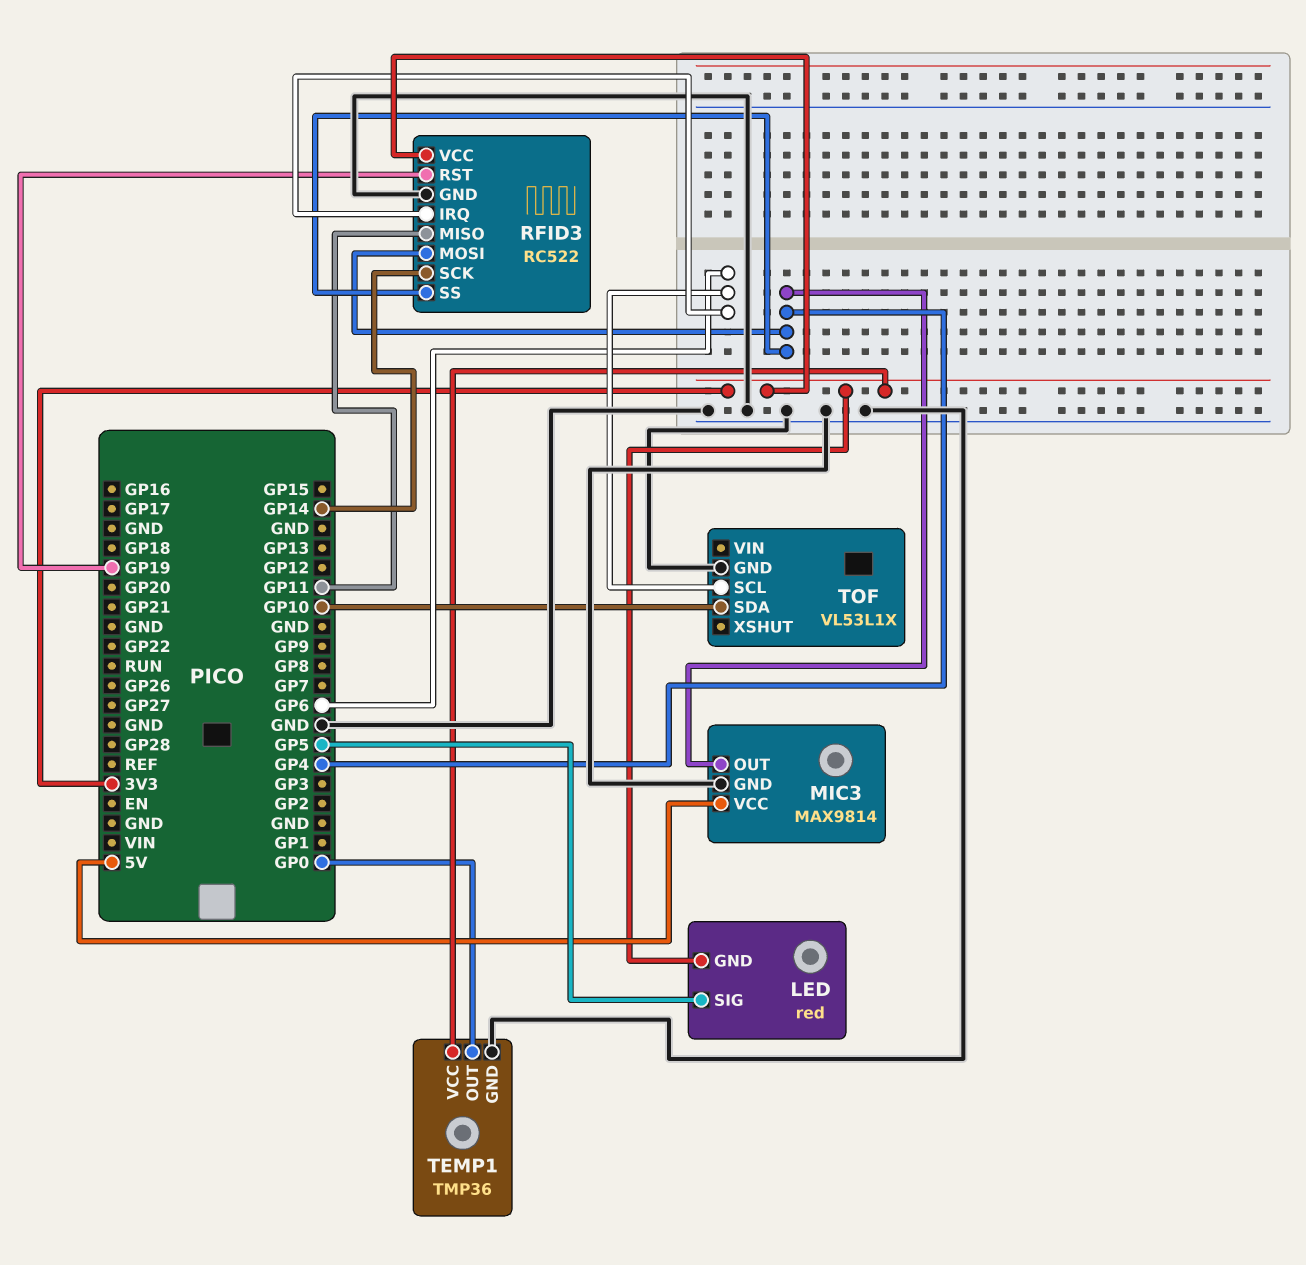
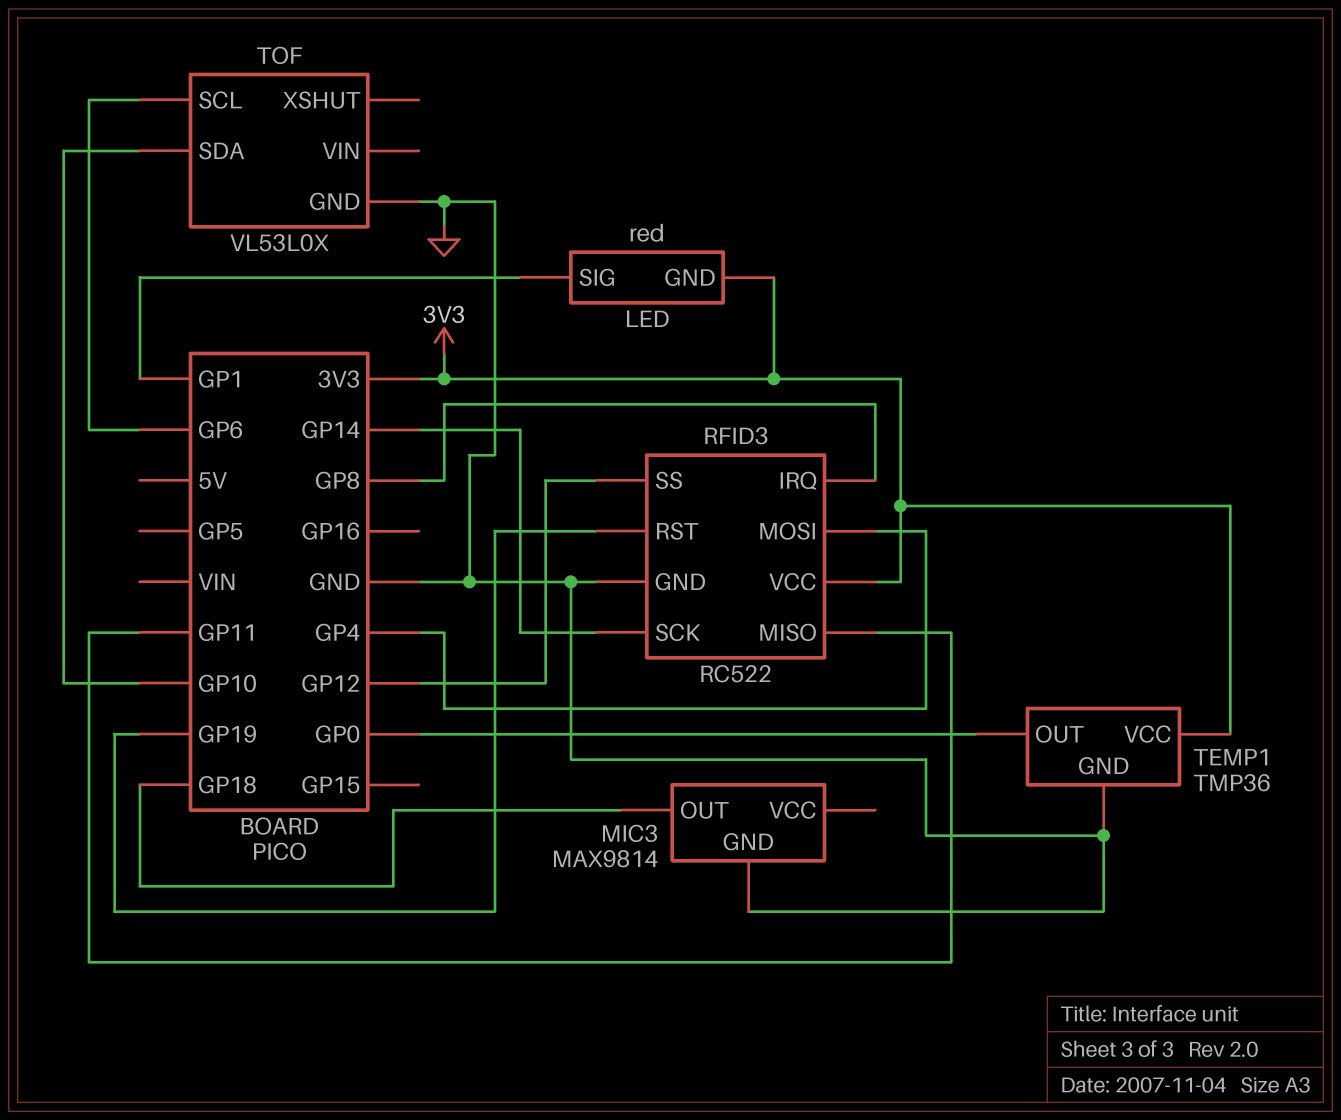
LED pin SIG: GP5 -> GP1
MIC3 pin OUT: GP4 -> GP18
MIC3 pin VCC: 5V -> none
RFID3 pin IRQ: GP6 -> GP8
RFID3 pin SS: GP4 -> GP12
TOF: VL53L1X -> VL53L0X

